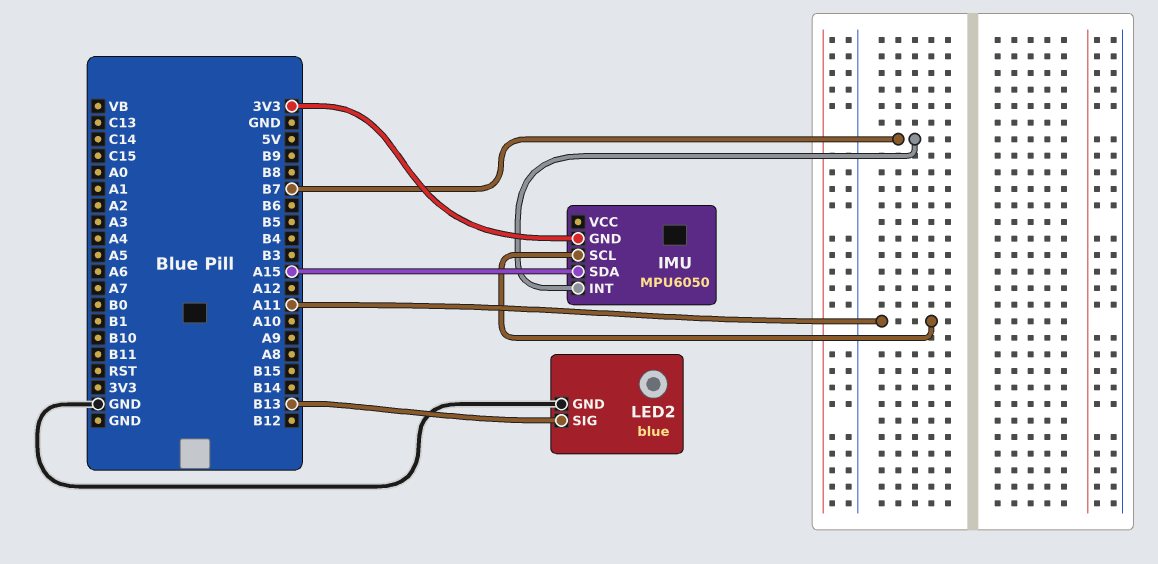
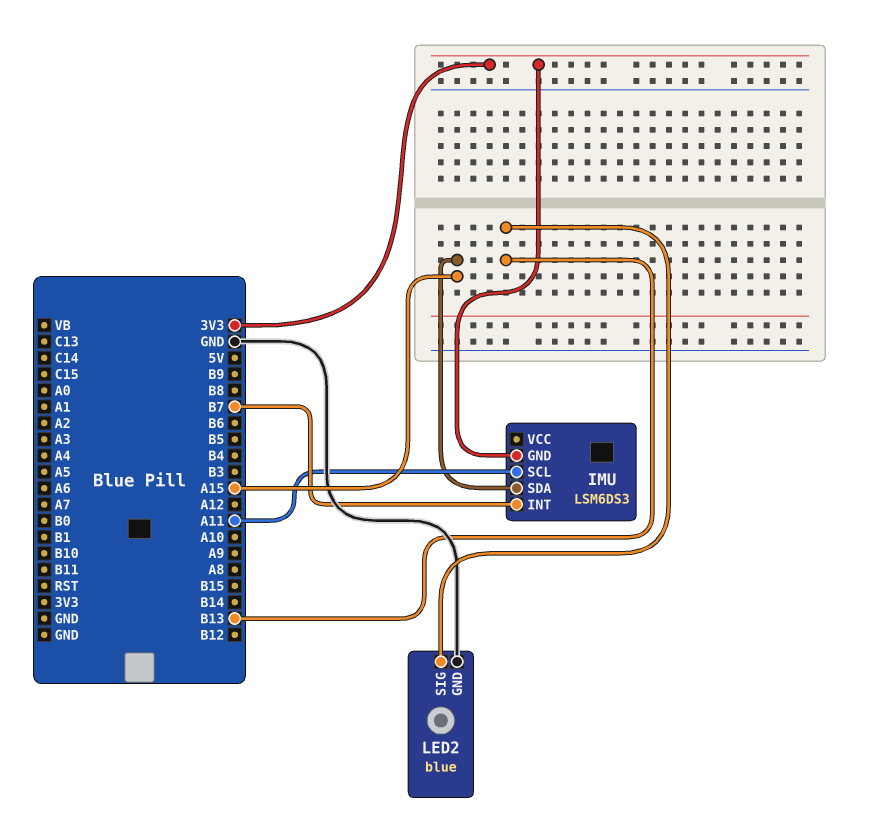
IMU: MPU6050 -> LSM6DS3

